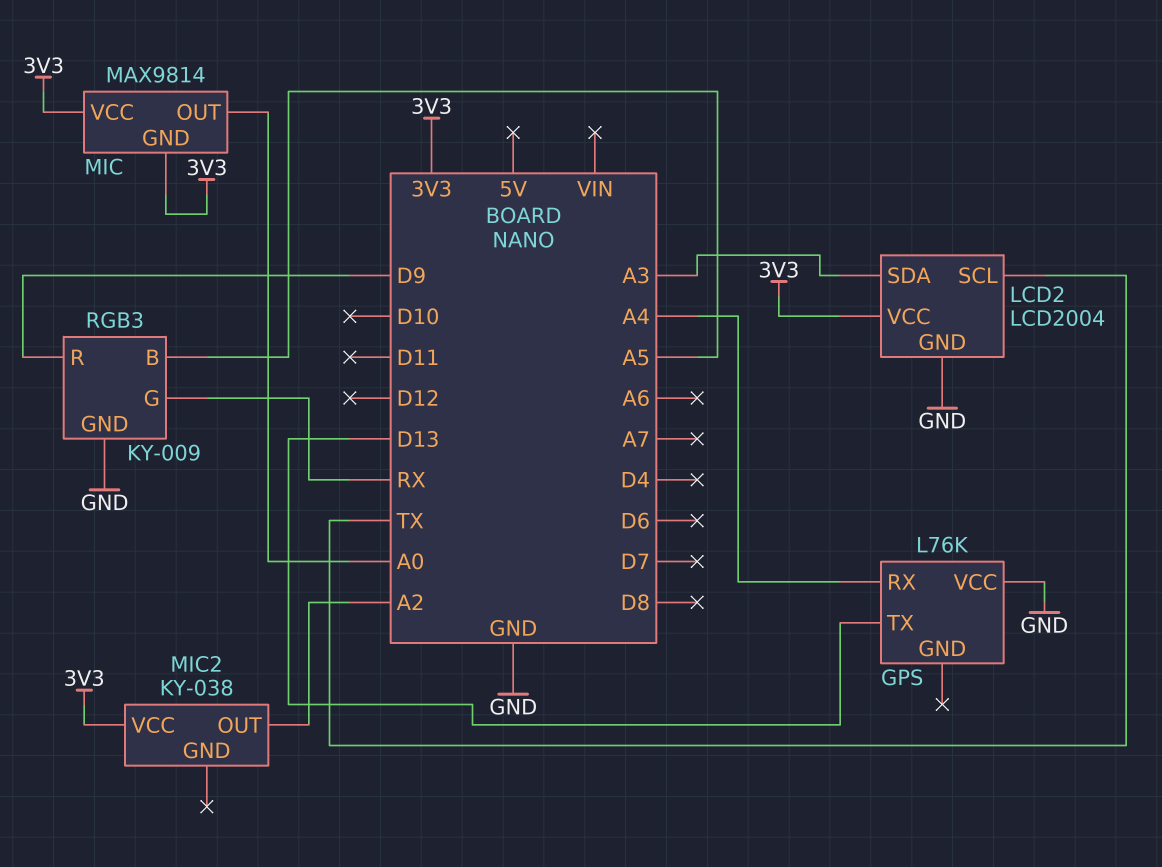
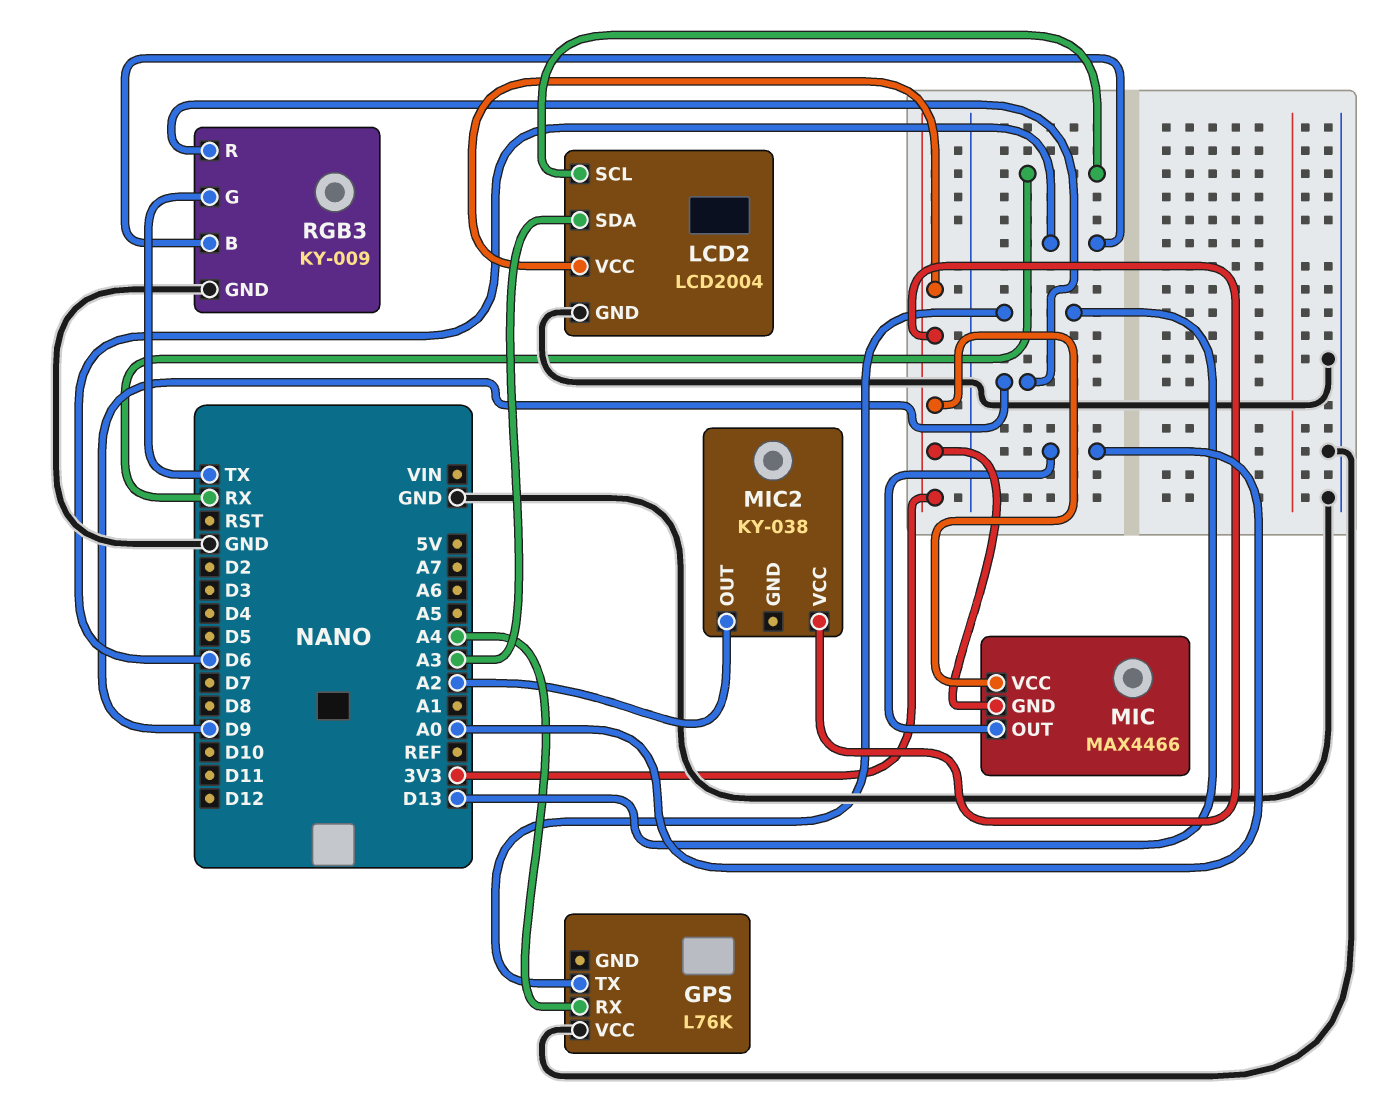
LCD2 pin SCL: TX -> RX
MIC: MAX9814 -> MAX4466
RGB3 pin B: A5 -> D6
RGB3 pin G: RX -> TX

